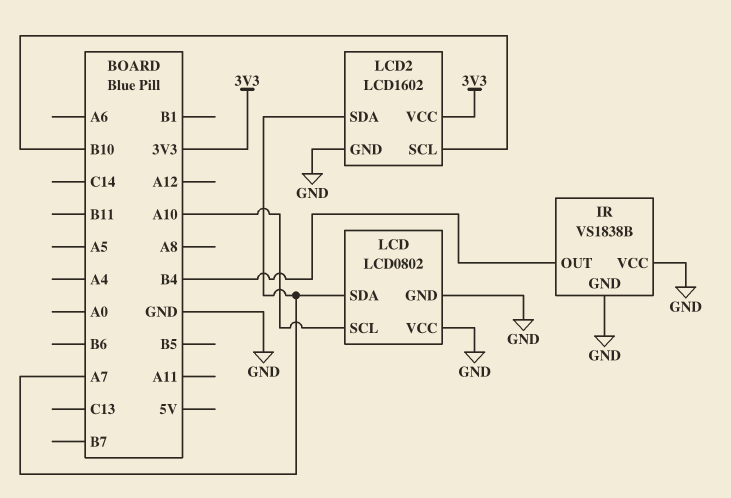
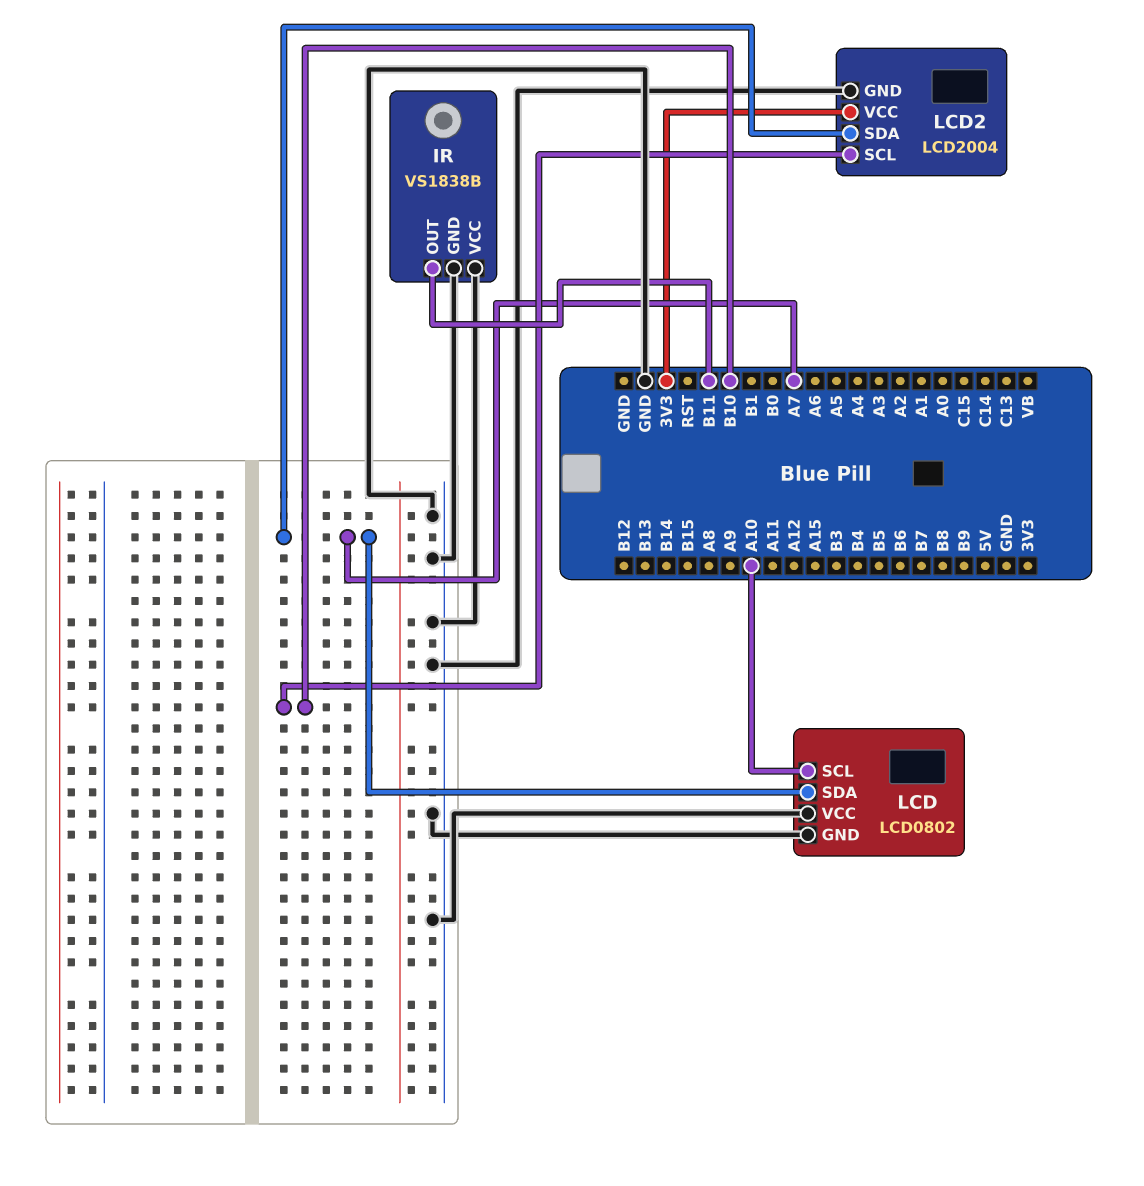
IR pin OUT: B4 -> B11
LCD2: LCD1602 -> LCD2004

